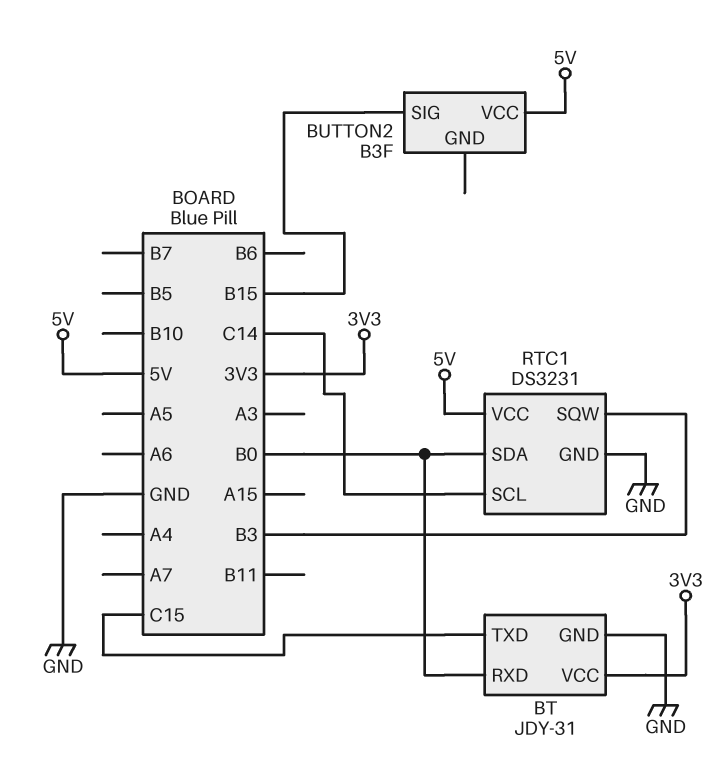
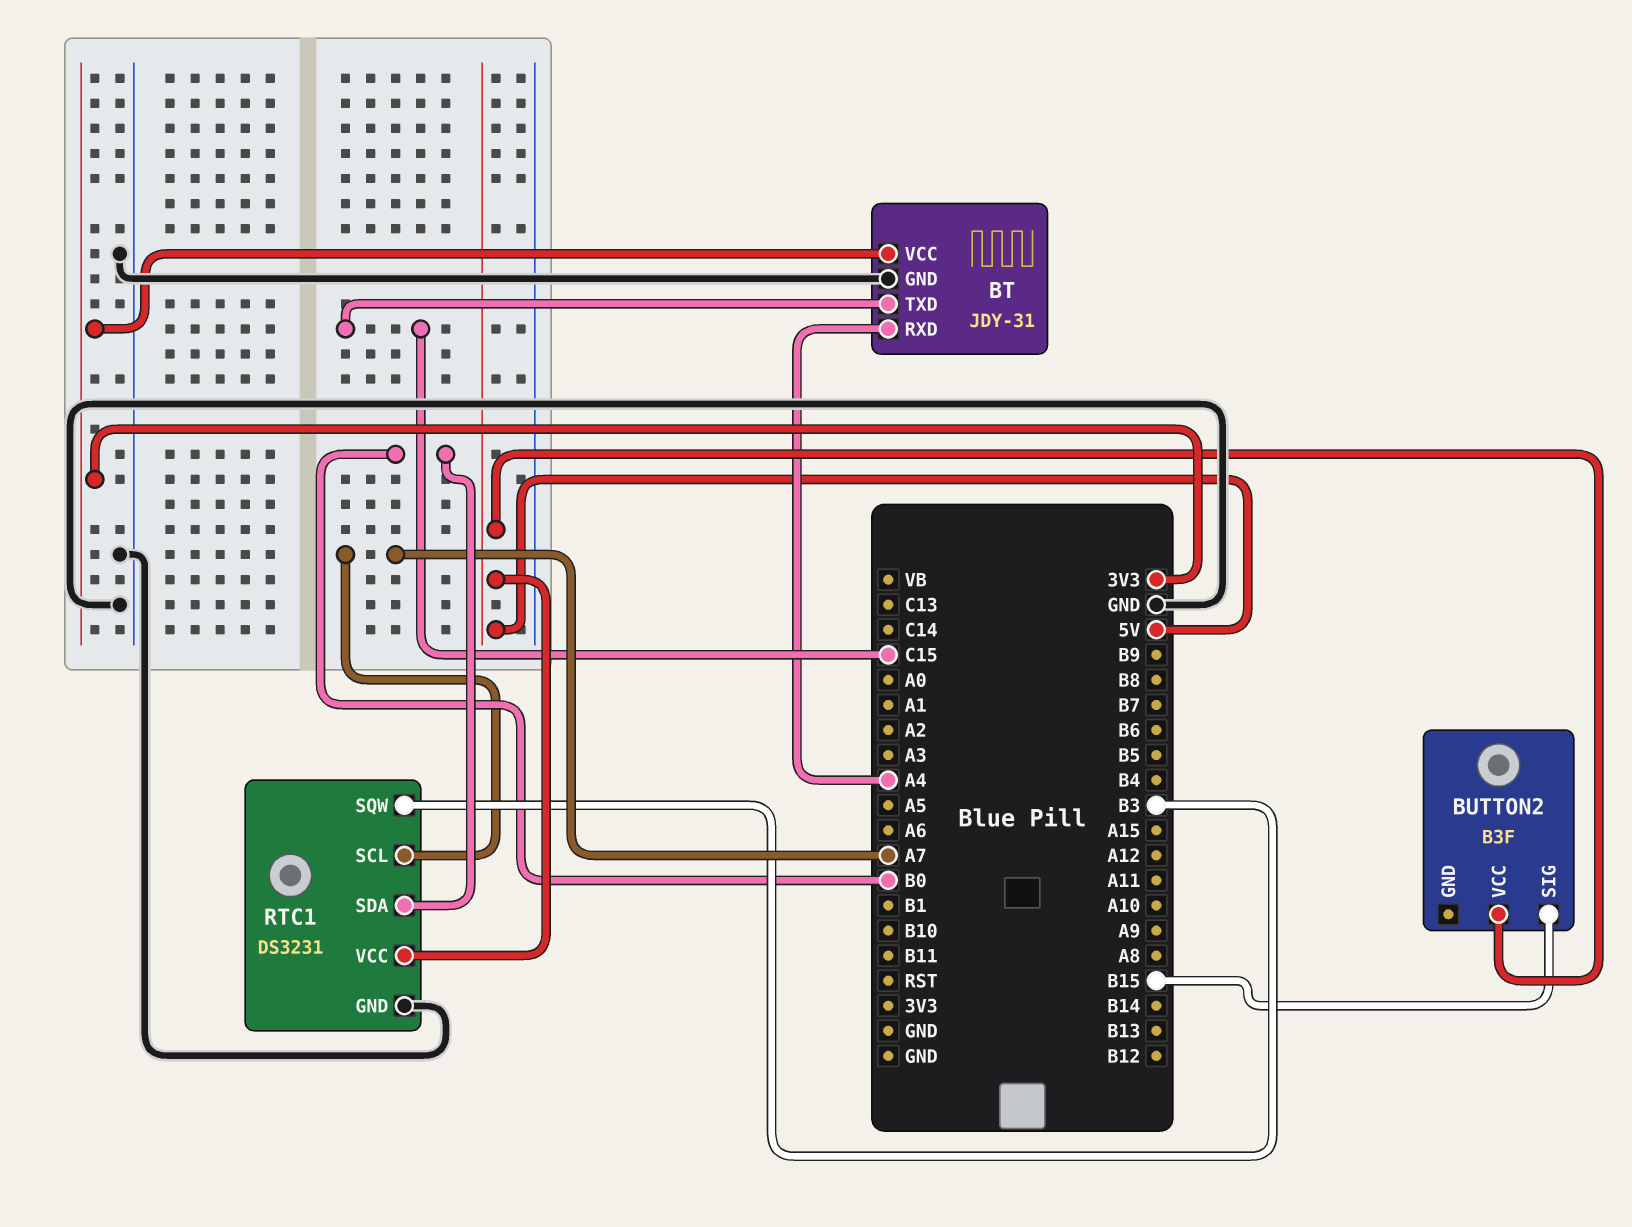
BT pin RXD: B0 -> A4
RTC1 pin SCL: C14 -> A7

